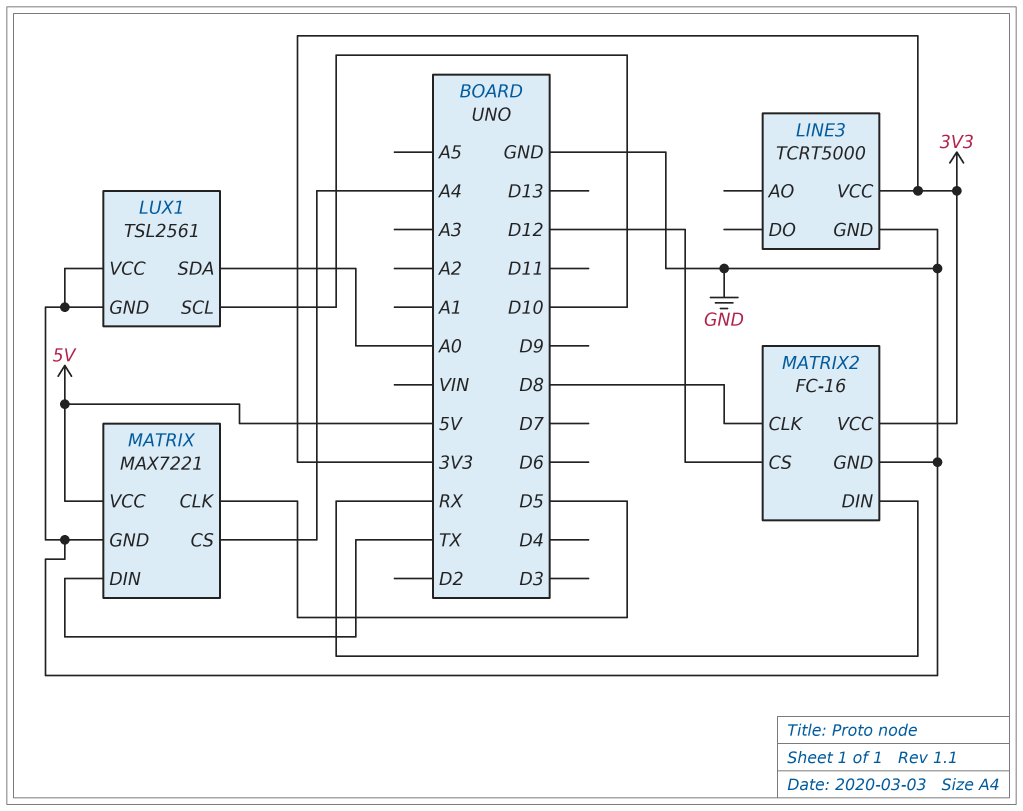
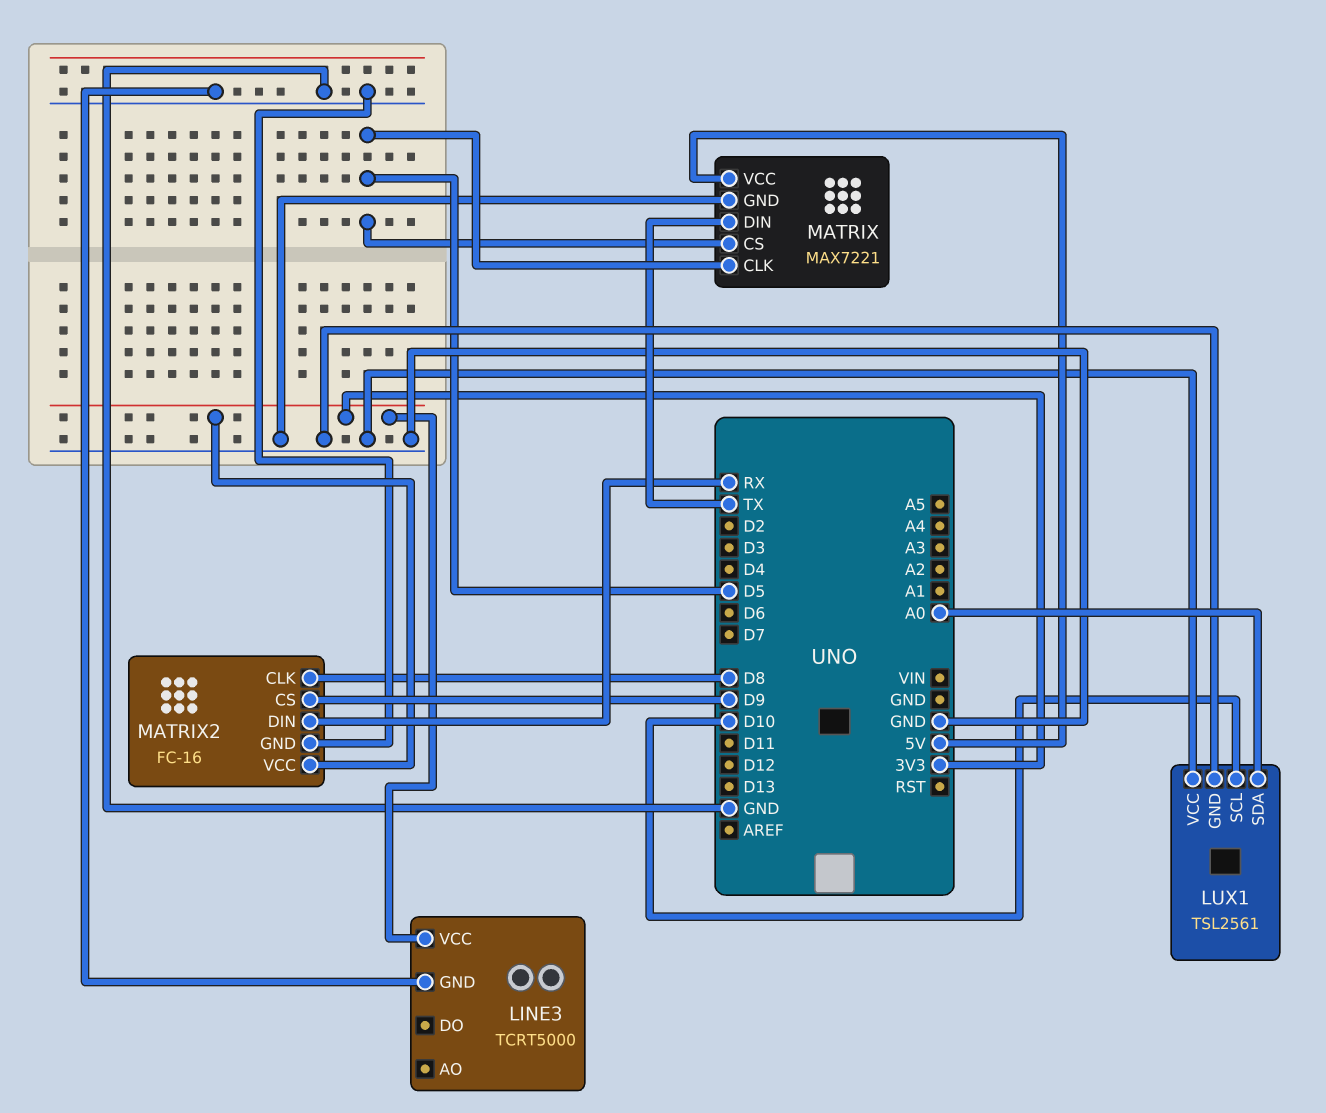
MATRIX pin CS: A4 -> D5
MATRIX2 pin CS: D12 -> D9

